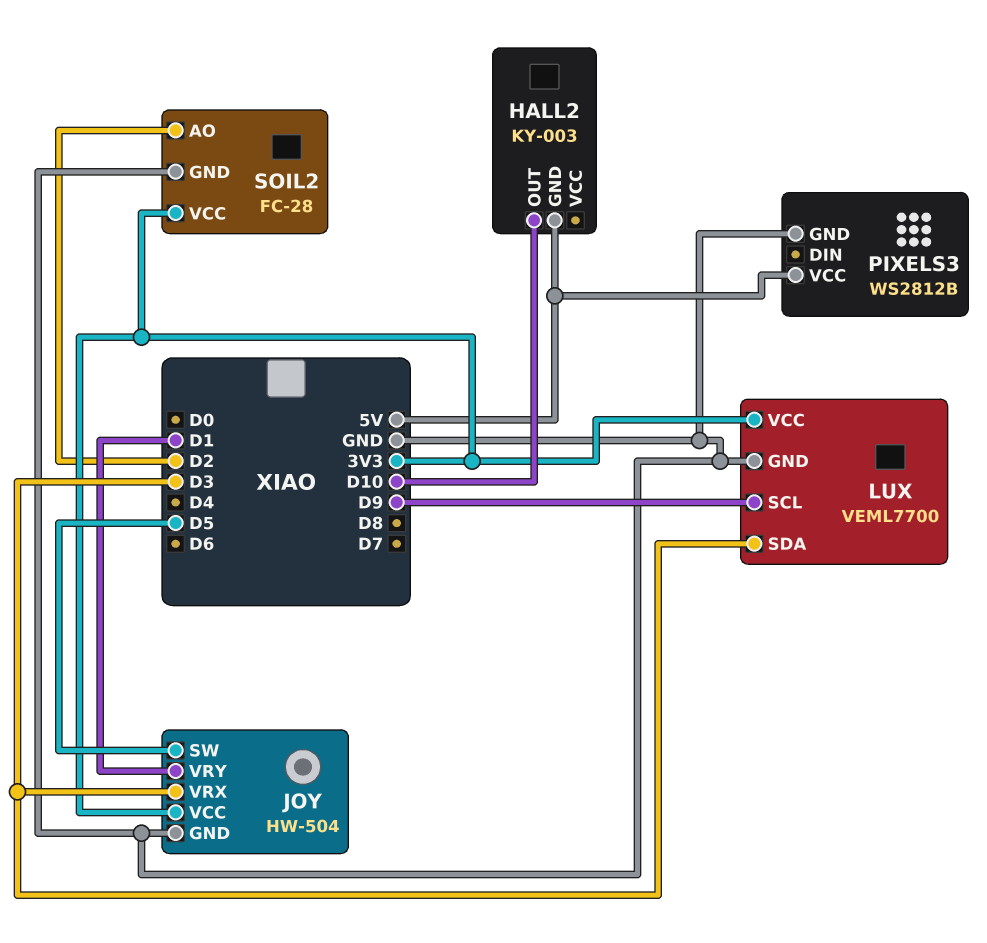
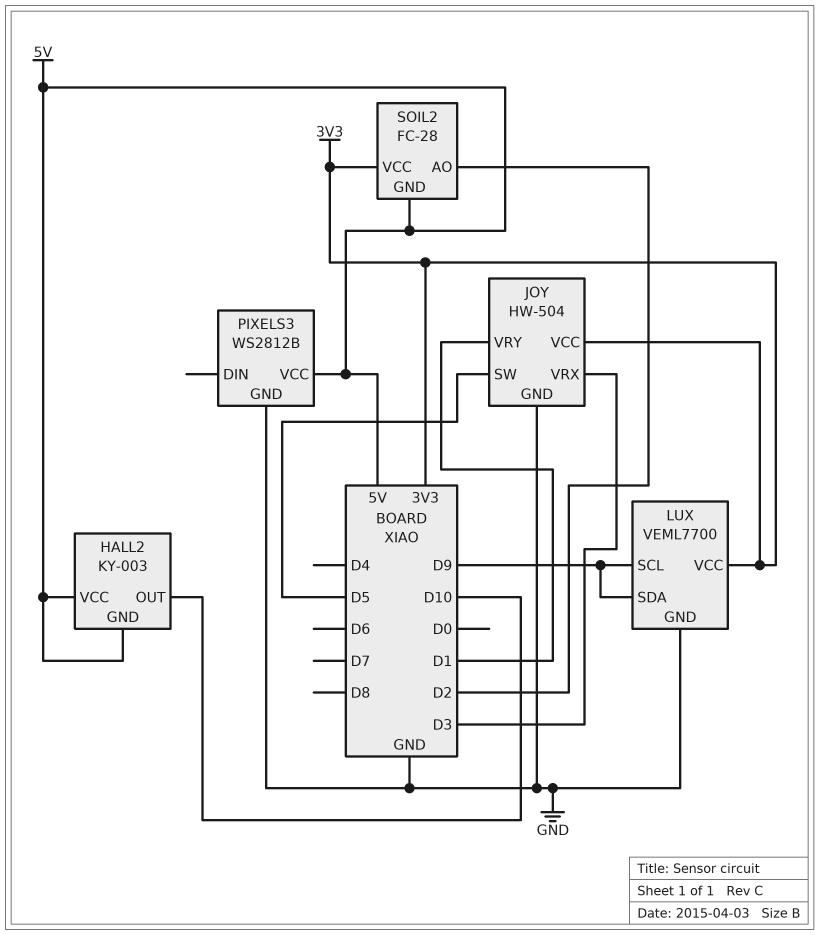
HALL2 pin VCC: none -> 5V
LUX pin SDA: D3 -> D9
SOIL2 pin GND: GND -> 5V

